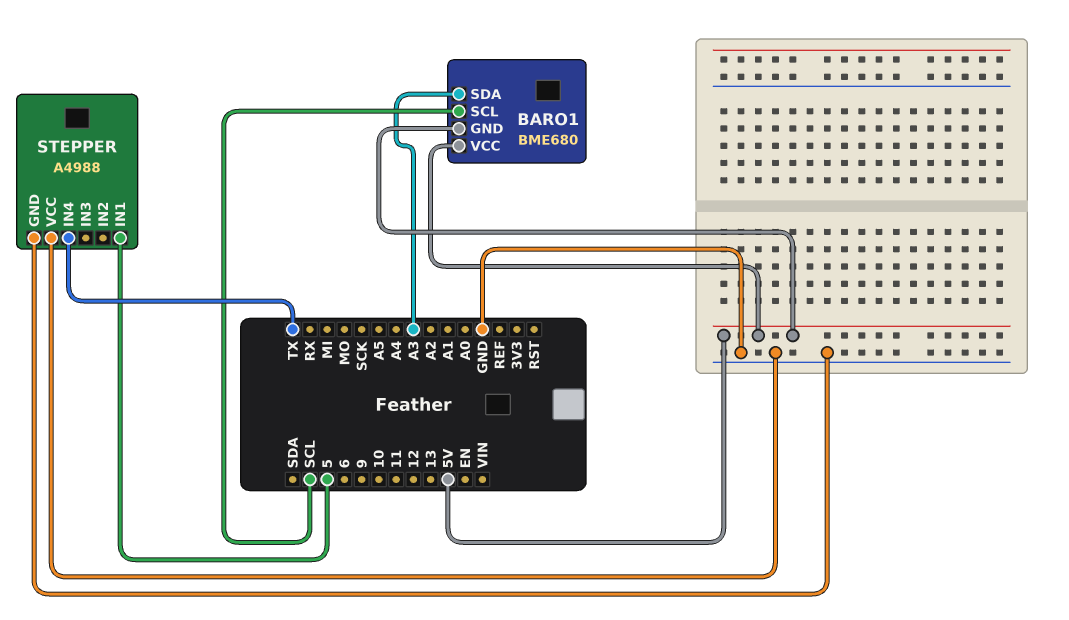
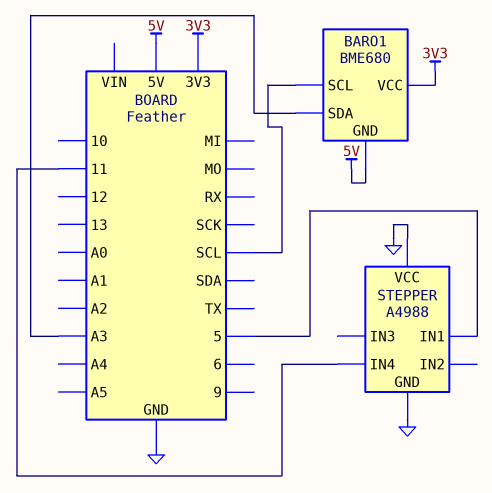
BARO1 pin VCC: 5V -> 3V3
STEPPER pin IN4: TX -> 11

